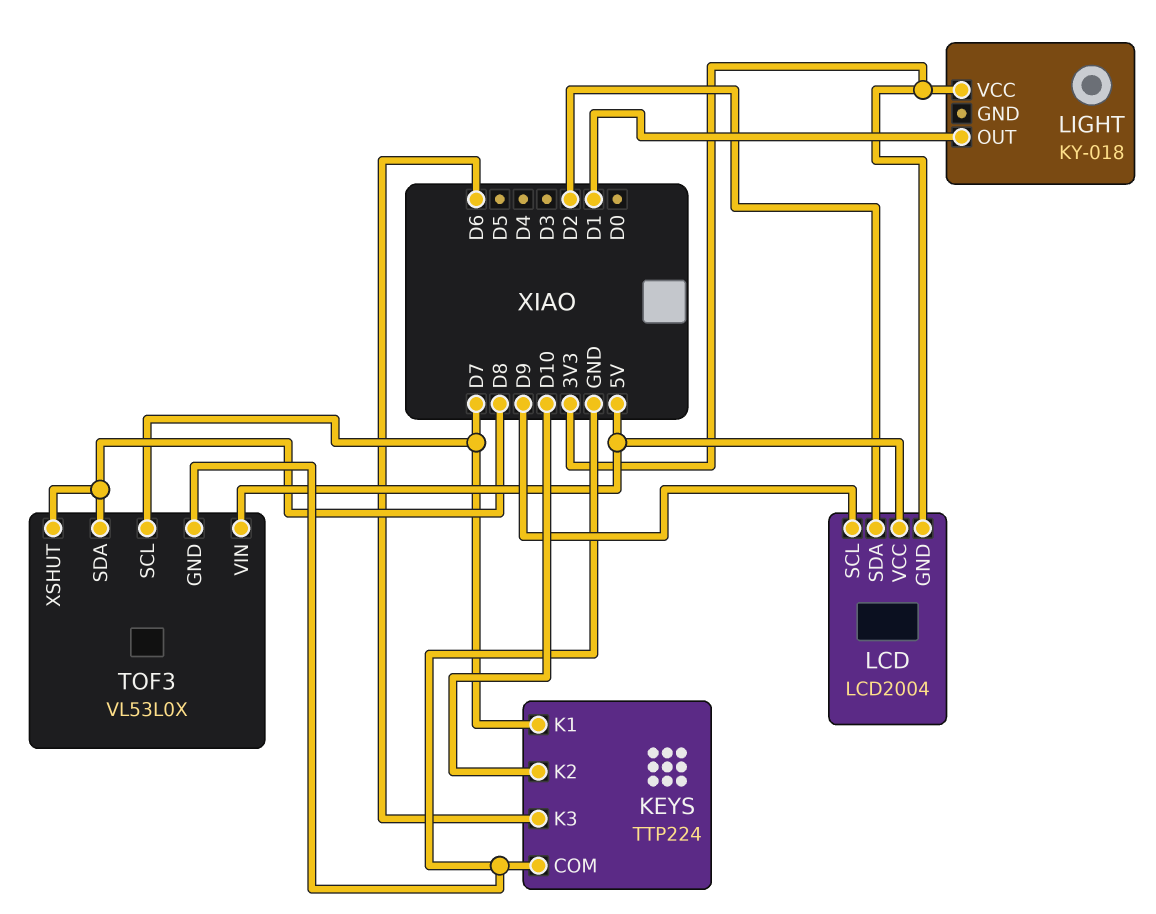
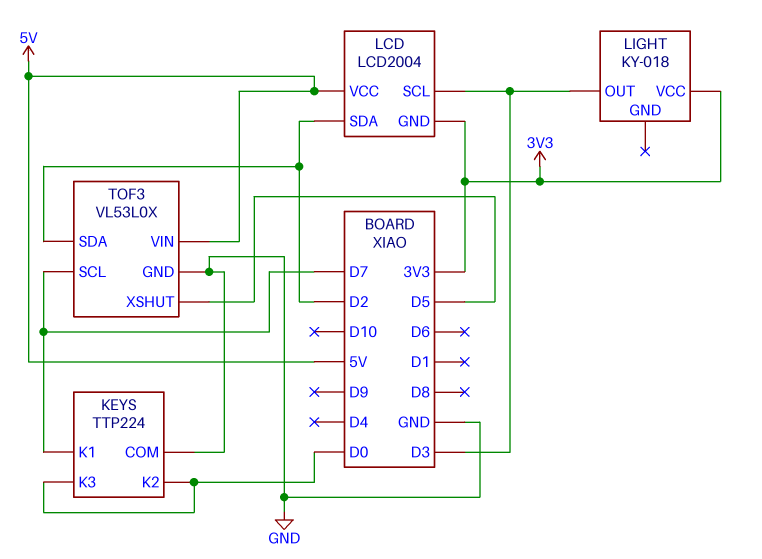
KEYS pin K2: D10 -> D0
KEYS pin K3: D6 -> D0
LCD pin SCL: D9 -> D3
LIGHT pin OUT: D1 -> D3
TOF3 pin SDA: D8 -> D2
TOF3 pin XSHUT: D8 -> D5

